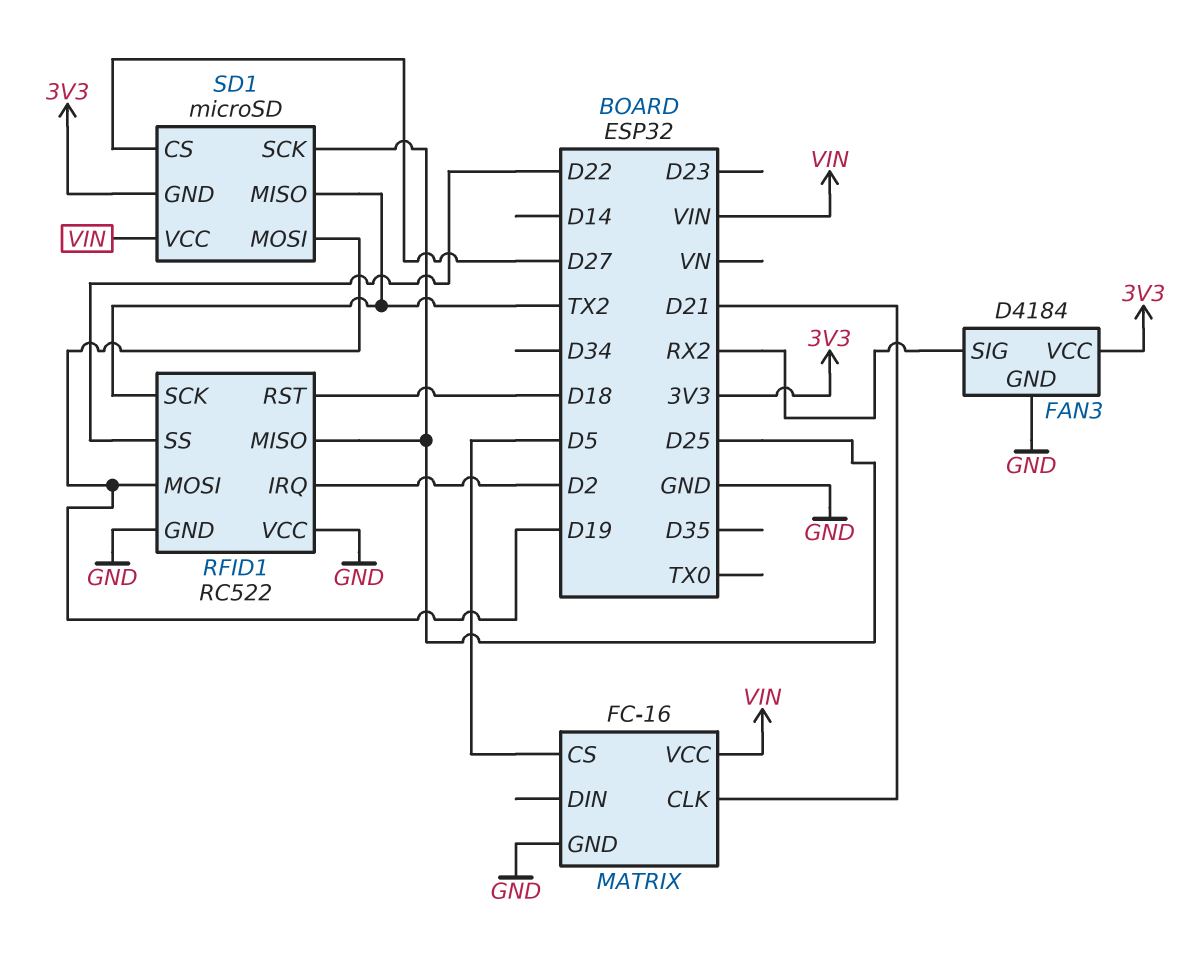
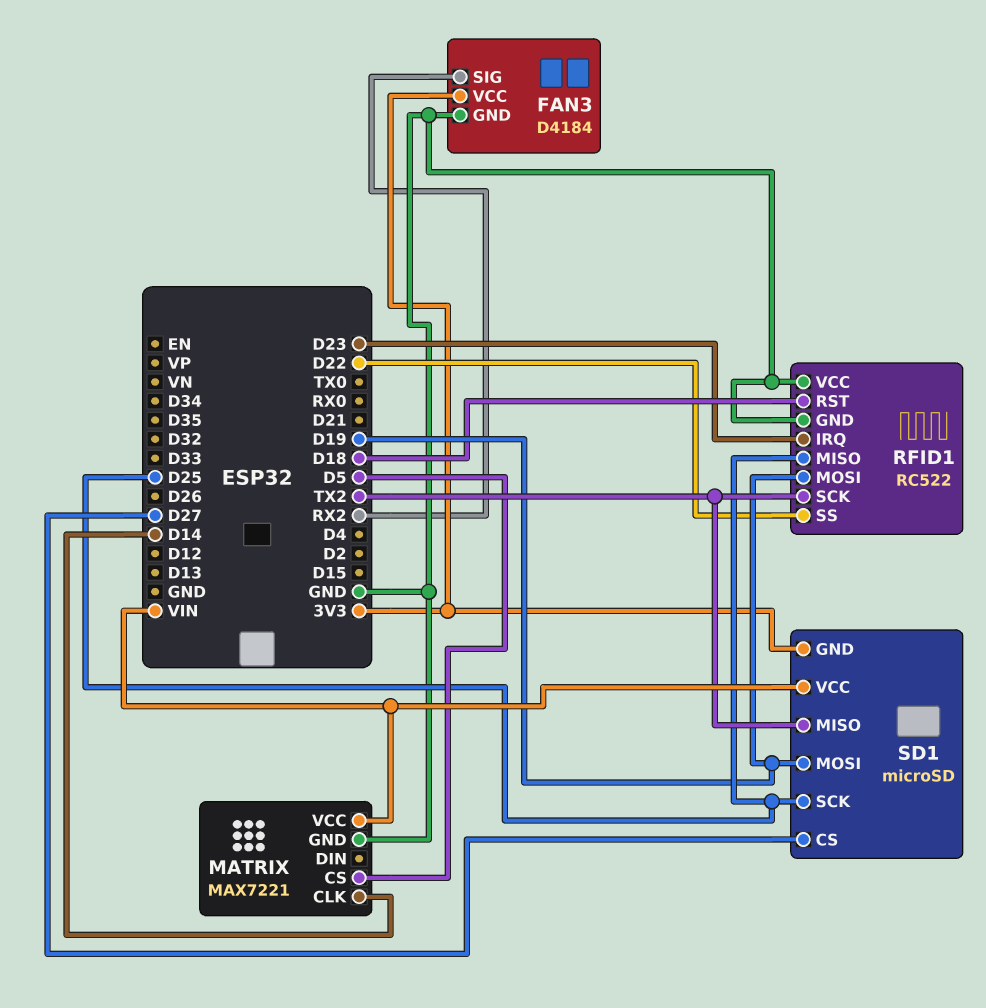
MATRIX: FC-16 -> MAX7221
MATRIX pin CLK: D21 -> D14
RFID1 pin IRQ: D2 -> D23

